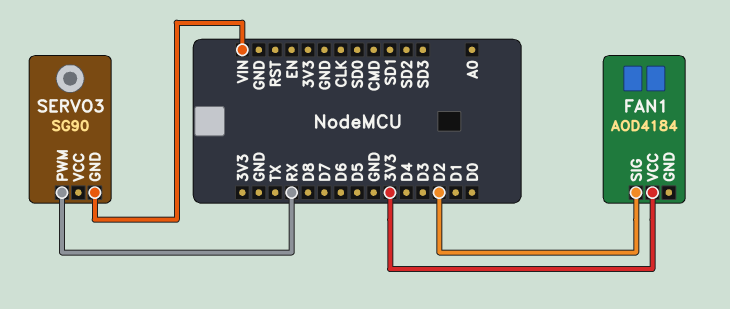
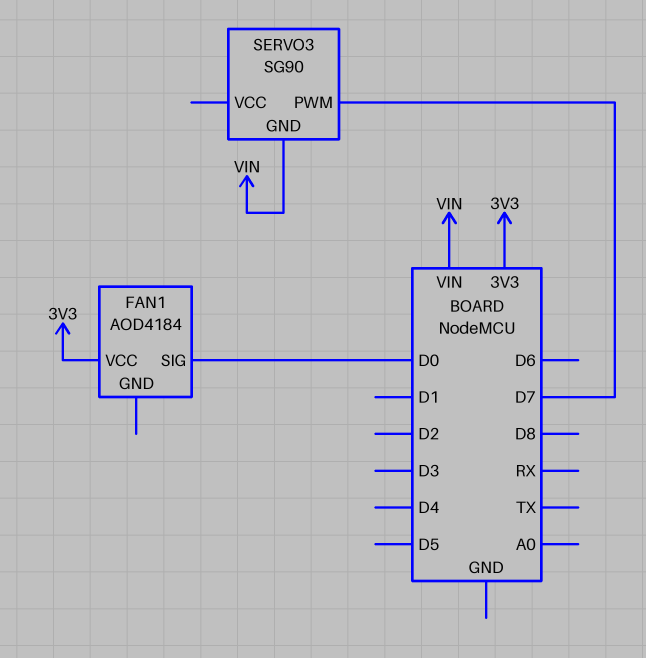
FAN1 pin SIG: D2 -> D0
SERVO3 pin PWM: RX -> D7

